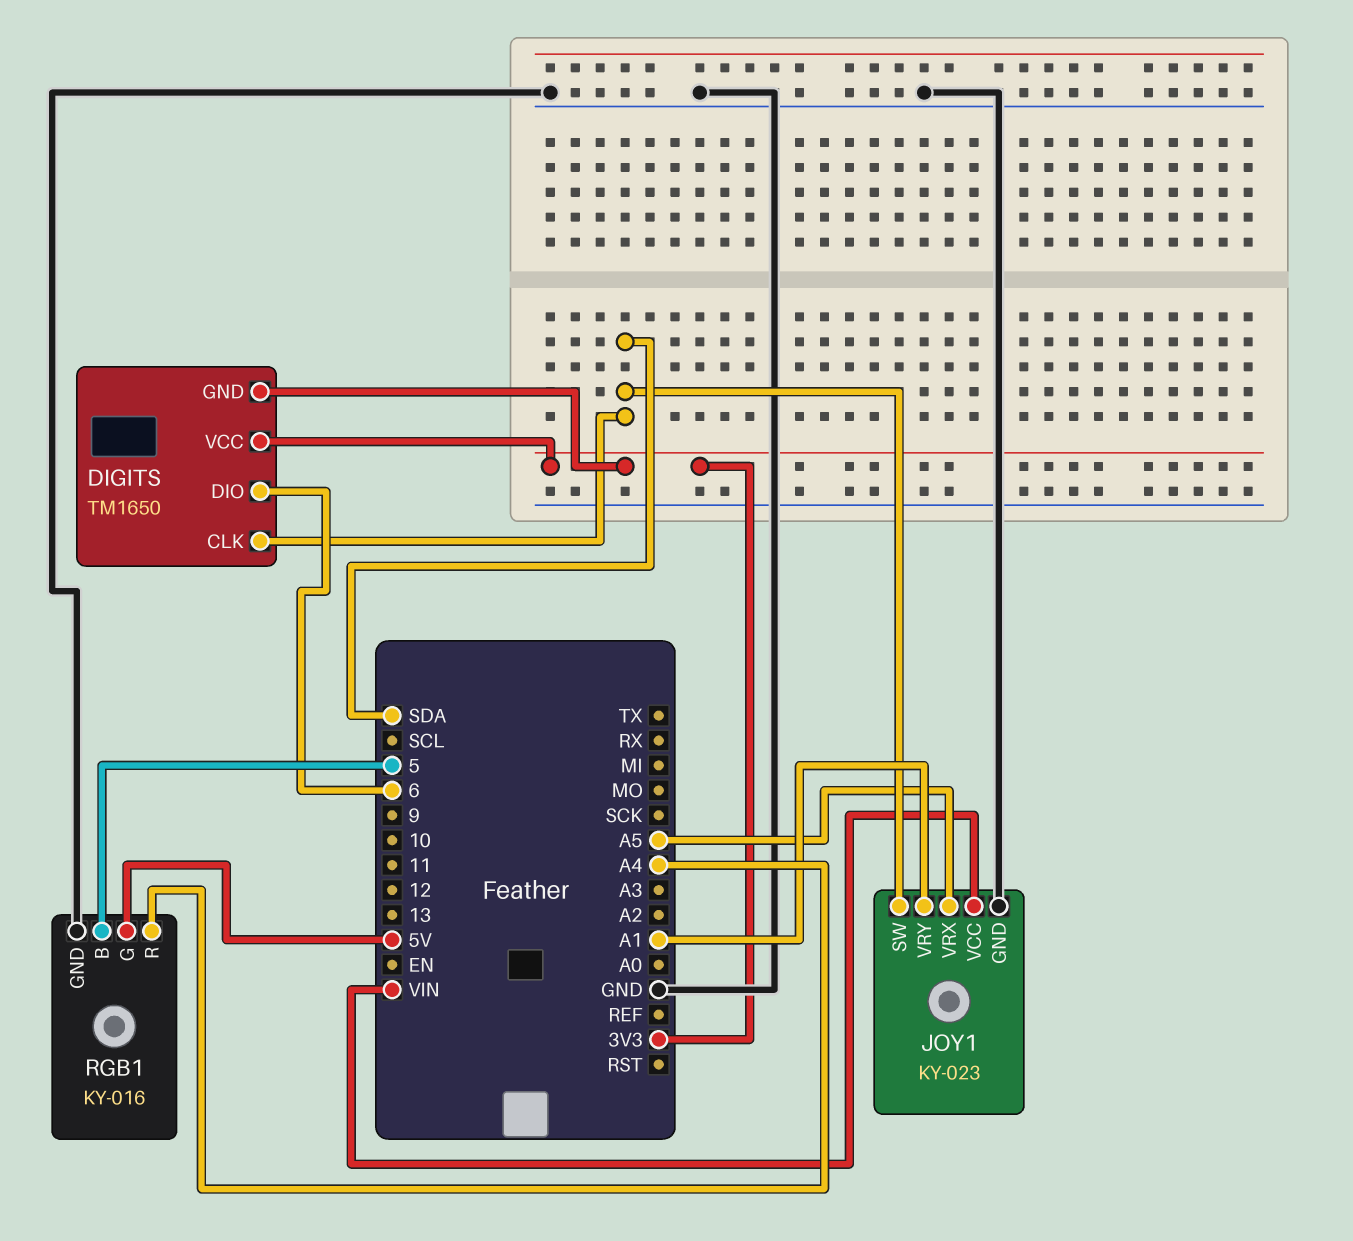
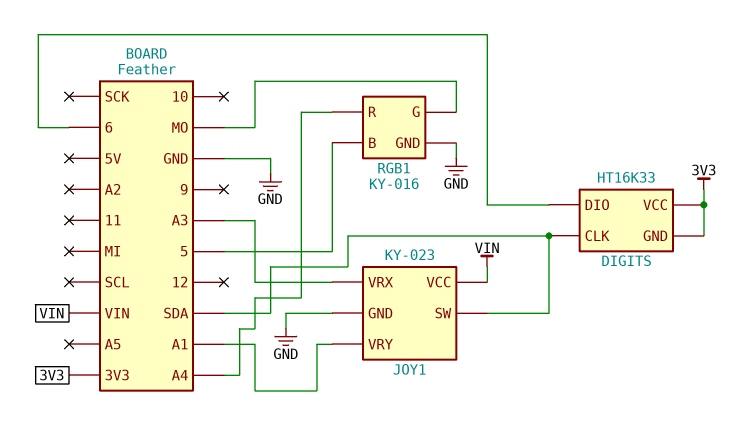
DIGITS: TM1650 -> HT16K33
JOY1 pin VRX: A5 -> A3
RGB1 pin G: 5V -> MO

